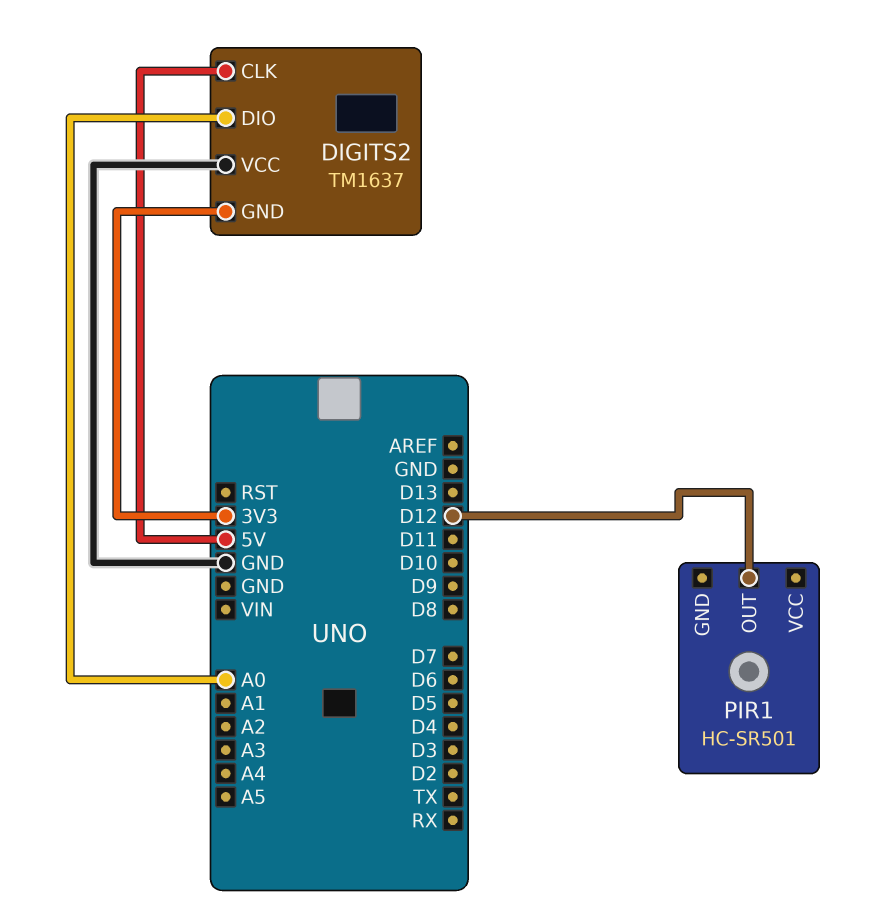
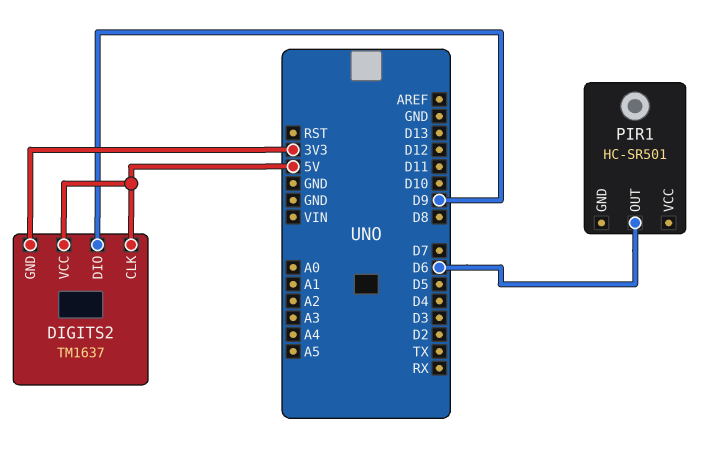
DIGITS2 pin DIO: A0 -> D9
DIGITS2 pin VCC: GND -> 5V
PIR1 pin OUT: D12 -> D6

